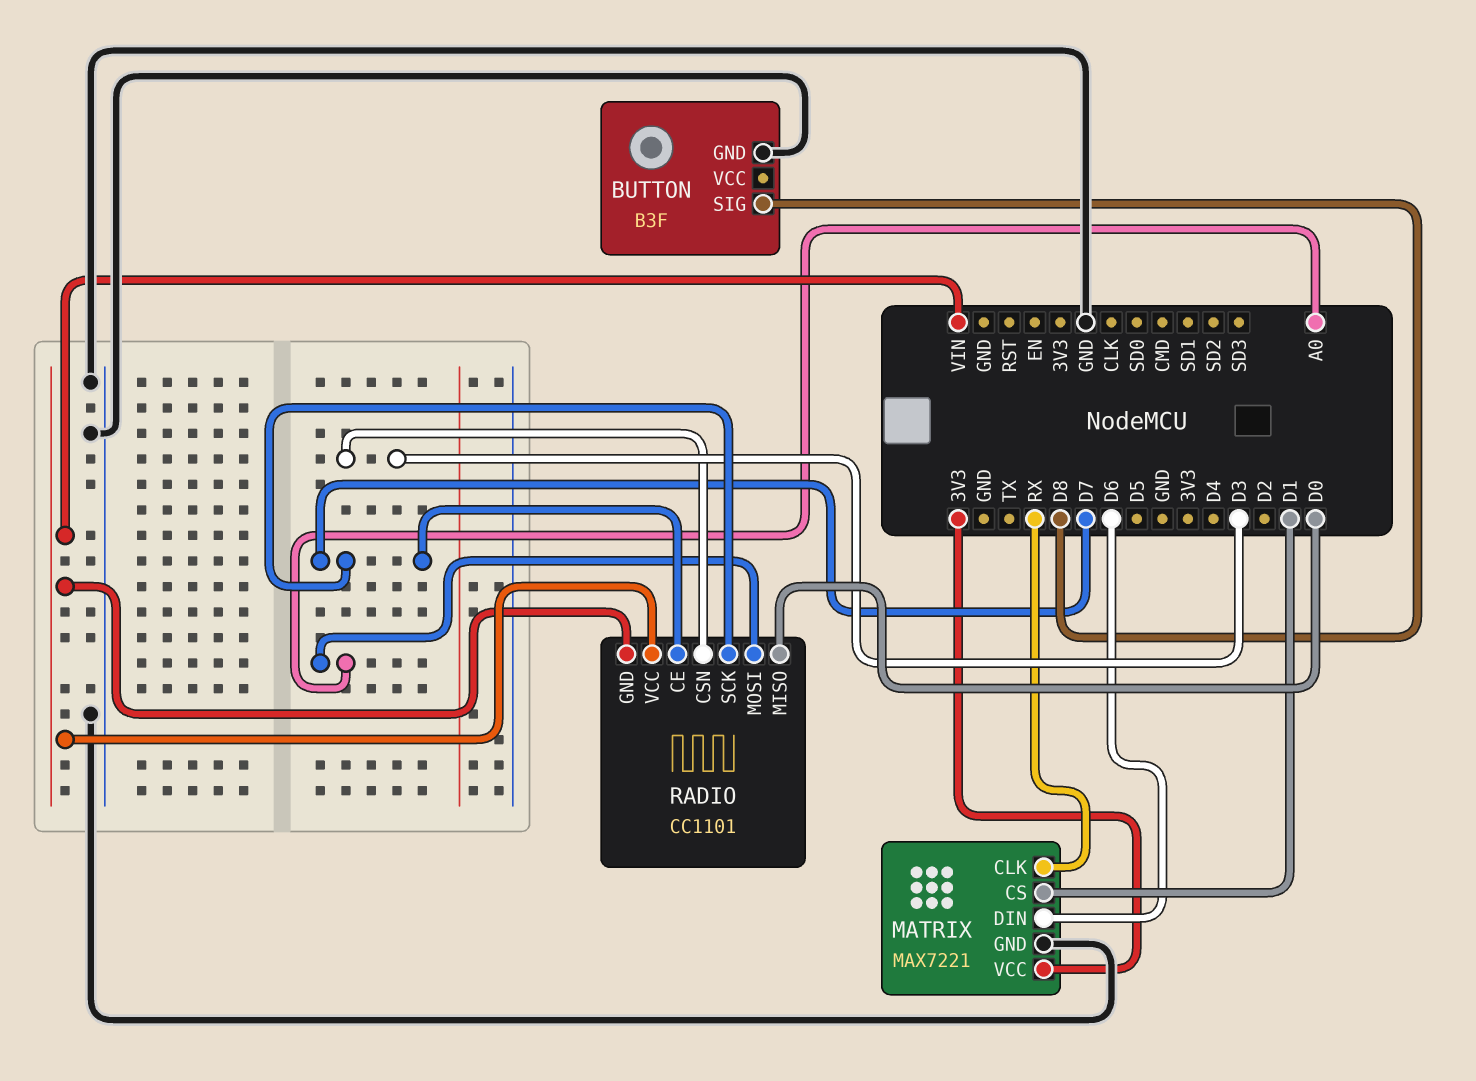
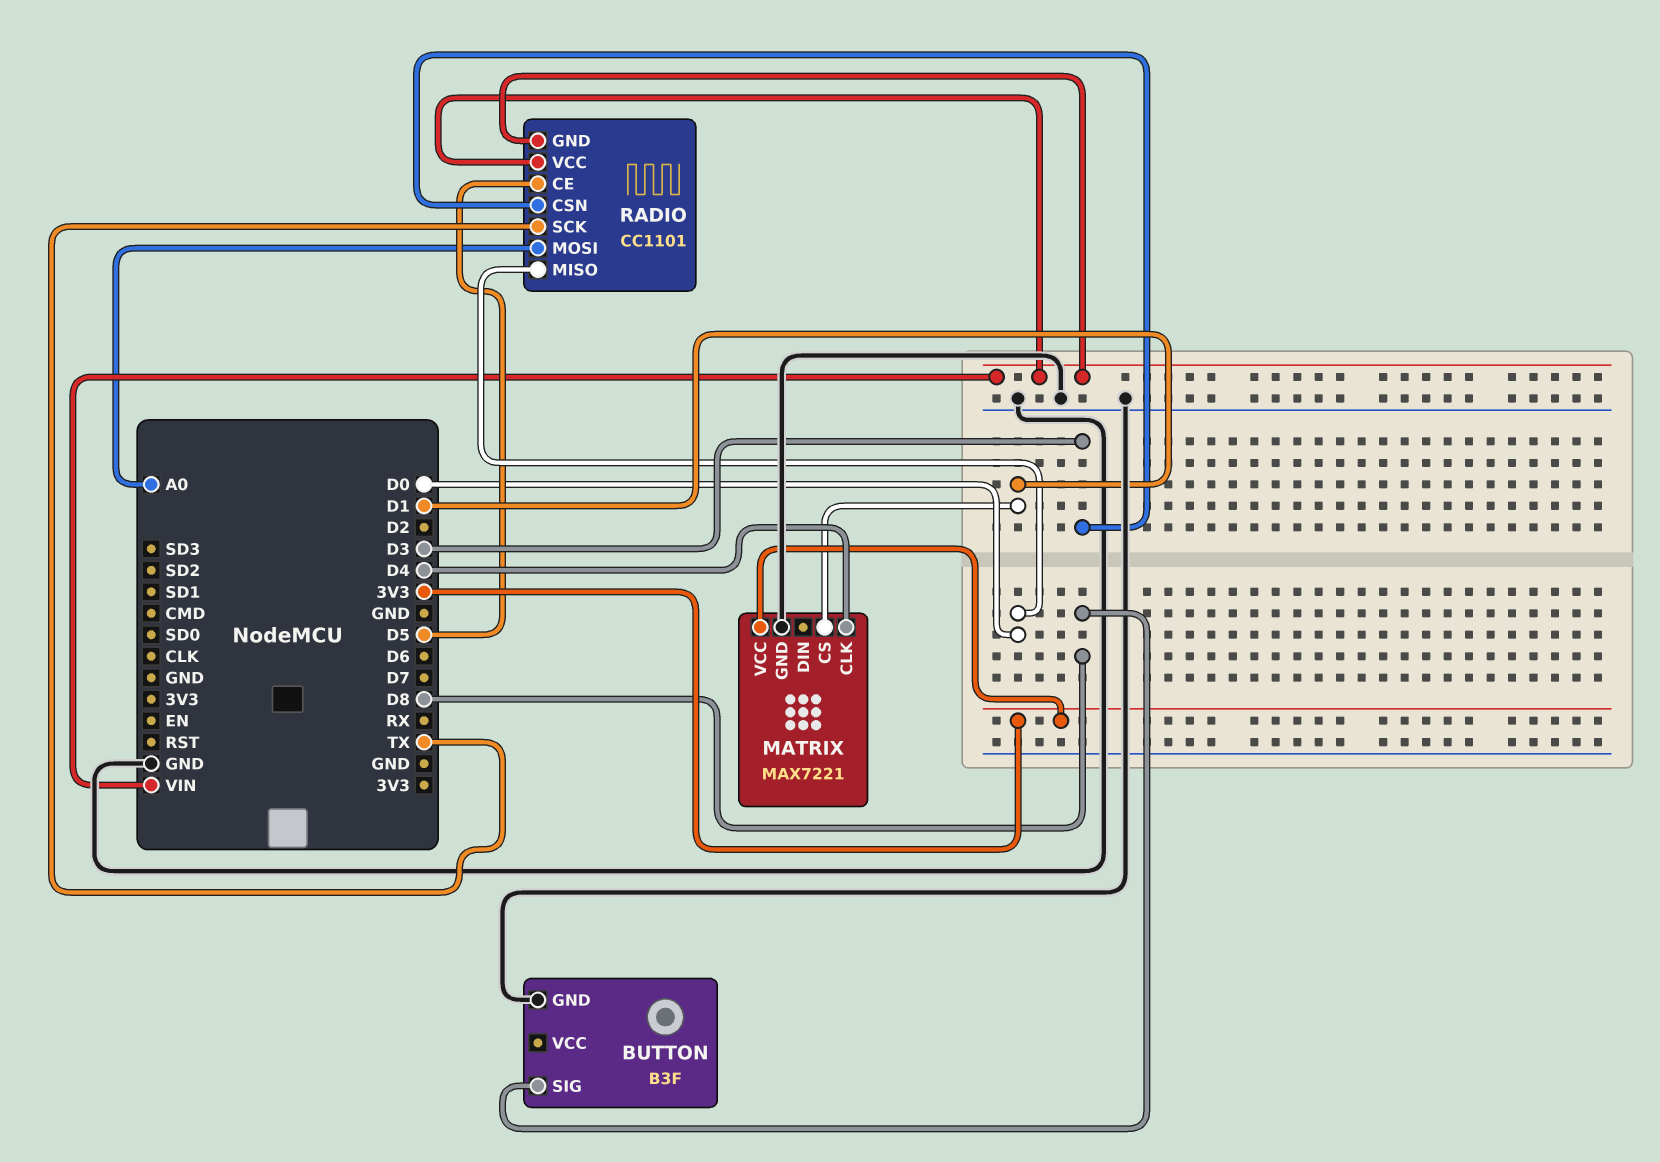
MATRIX pin CLK: RX -> D4
MATRIX pin DIN: D6 -> none
RADIO pin CE: D7 -> D5
RADIO pin SCK: D7 -> TX

